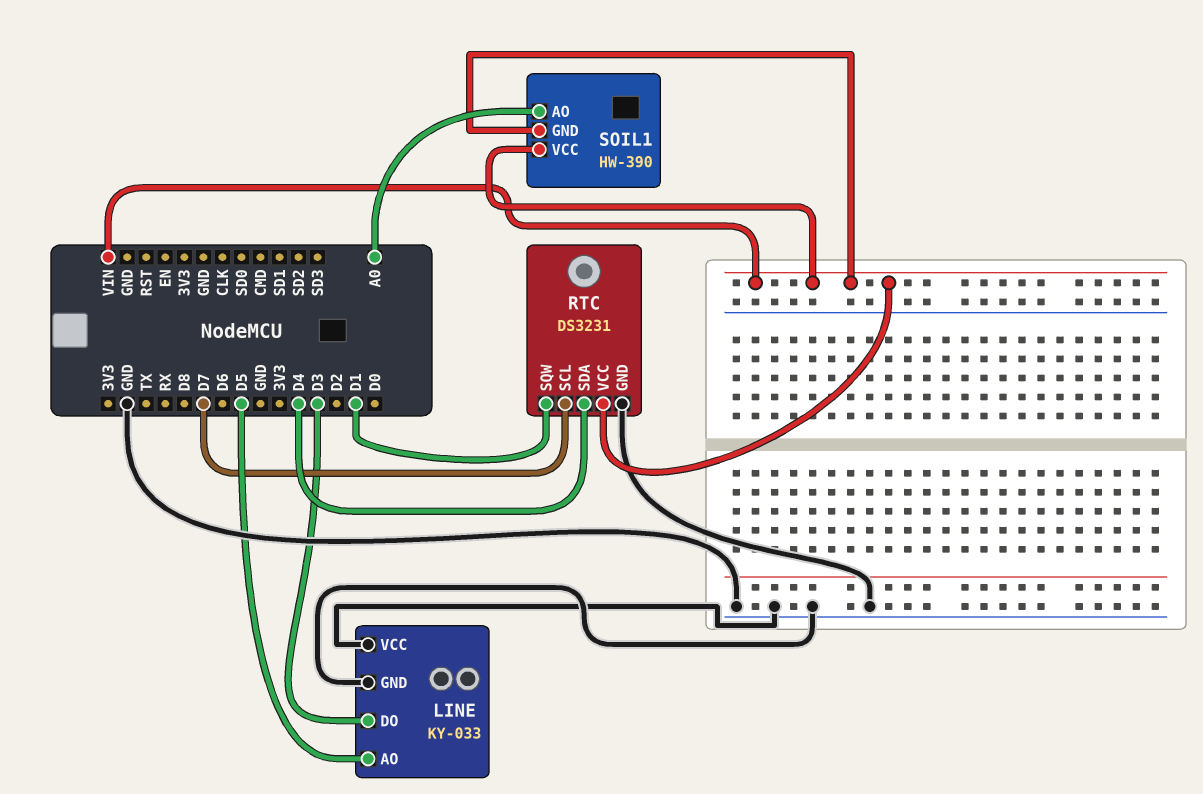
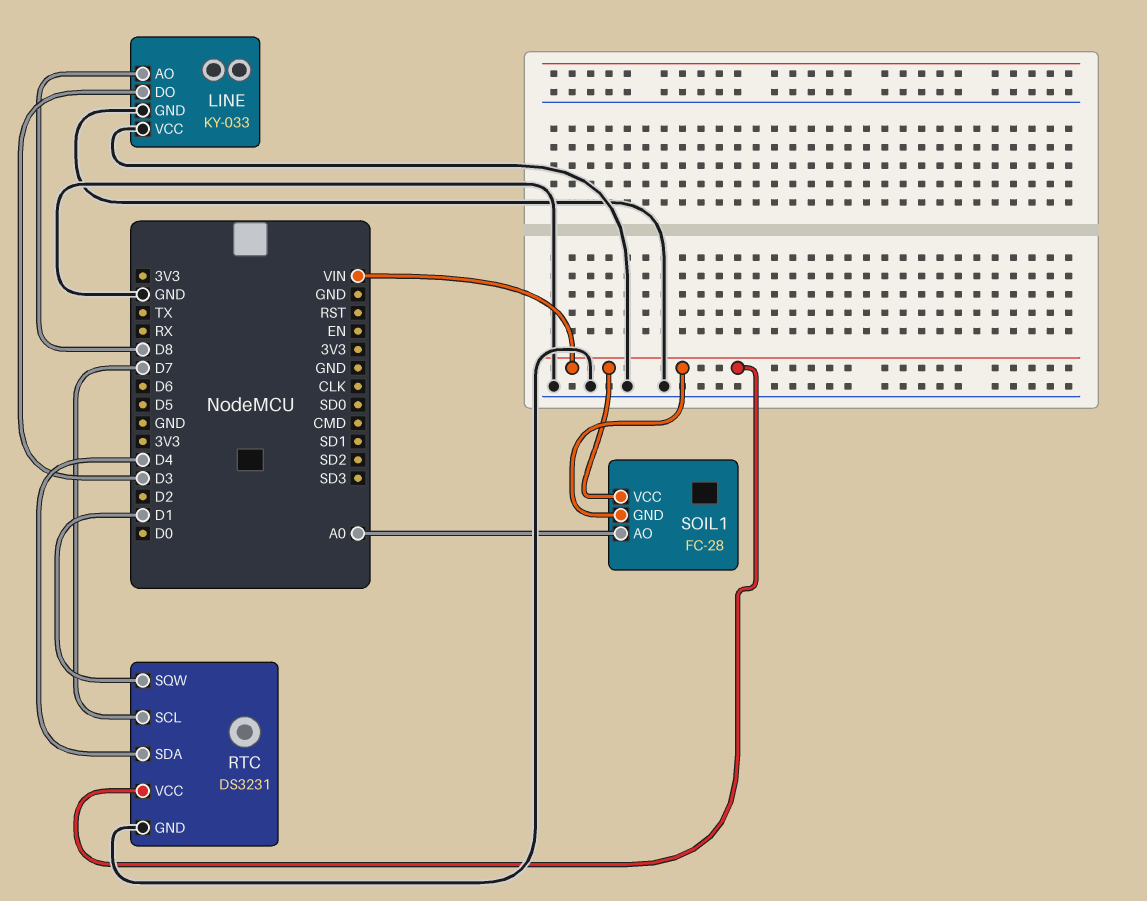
LINE pin AO: D5 -> D8
SOIL1: HW-390 -> FC-28

